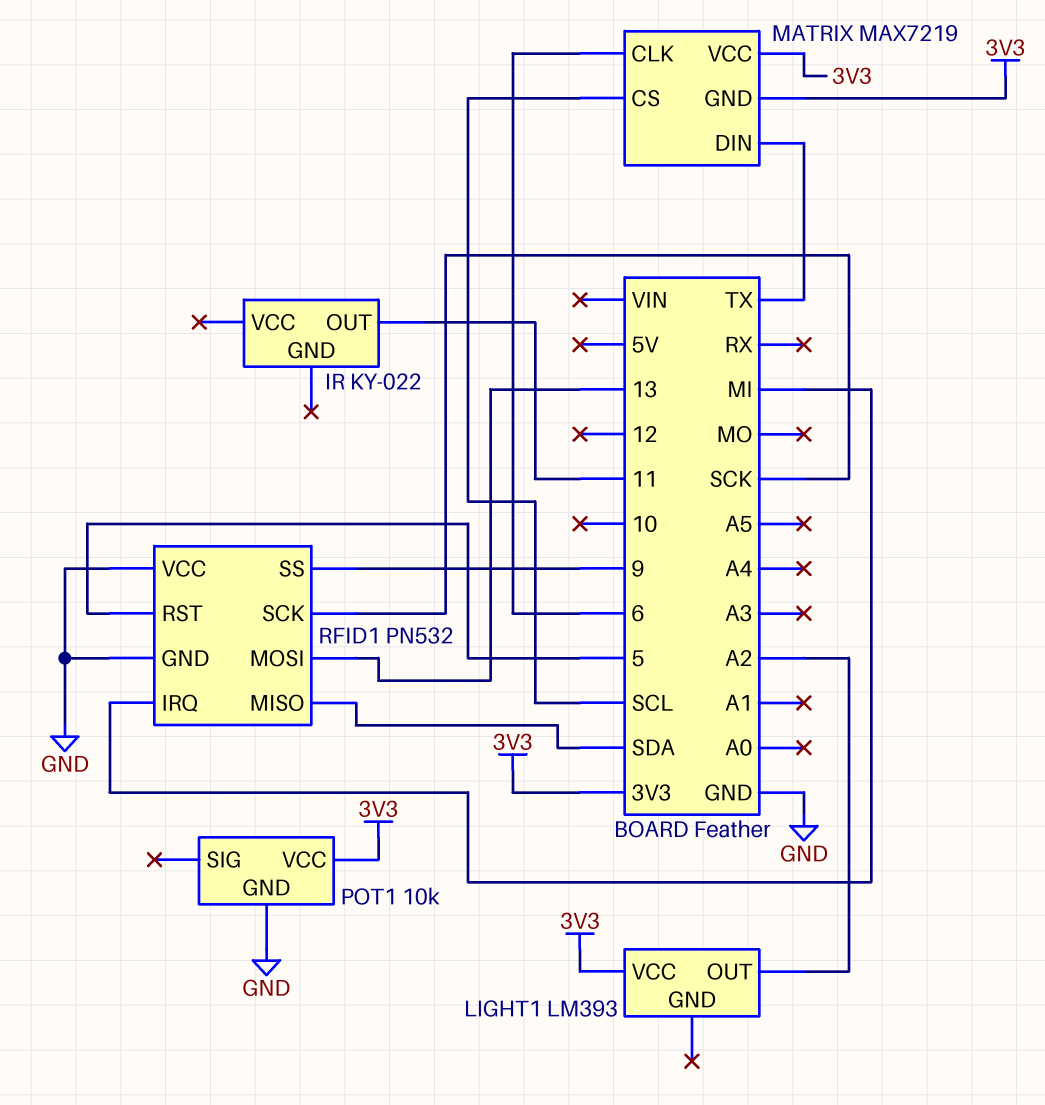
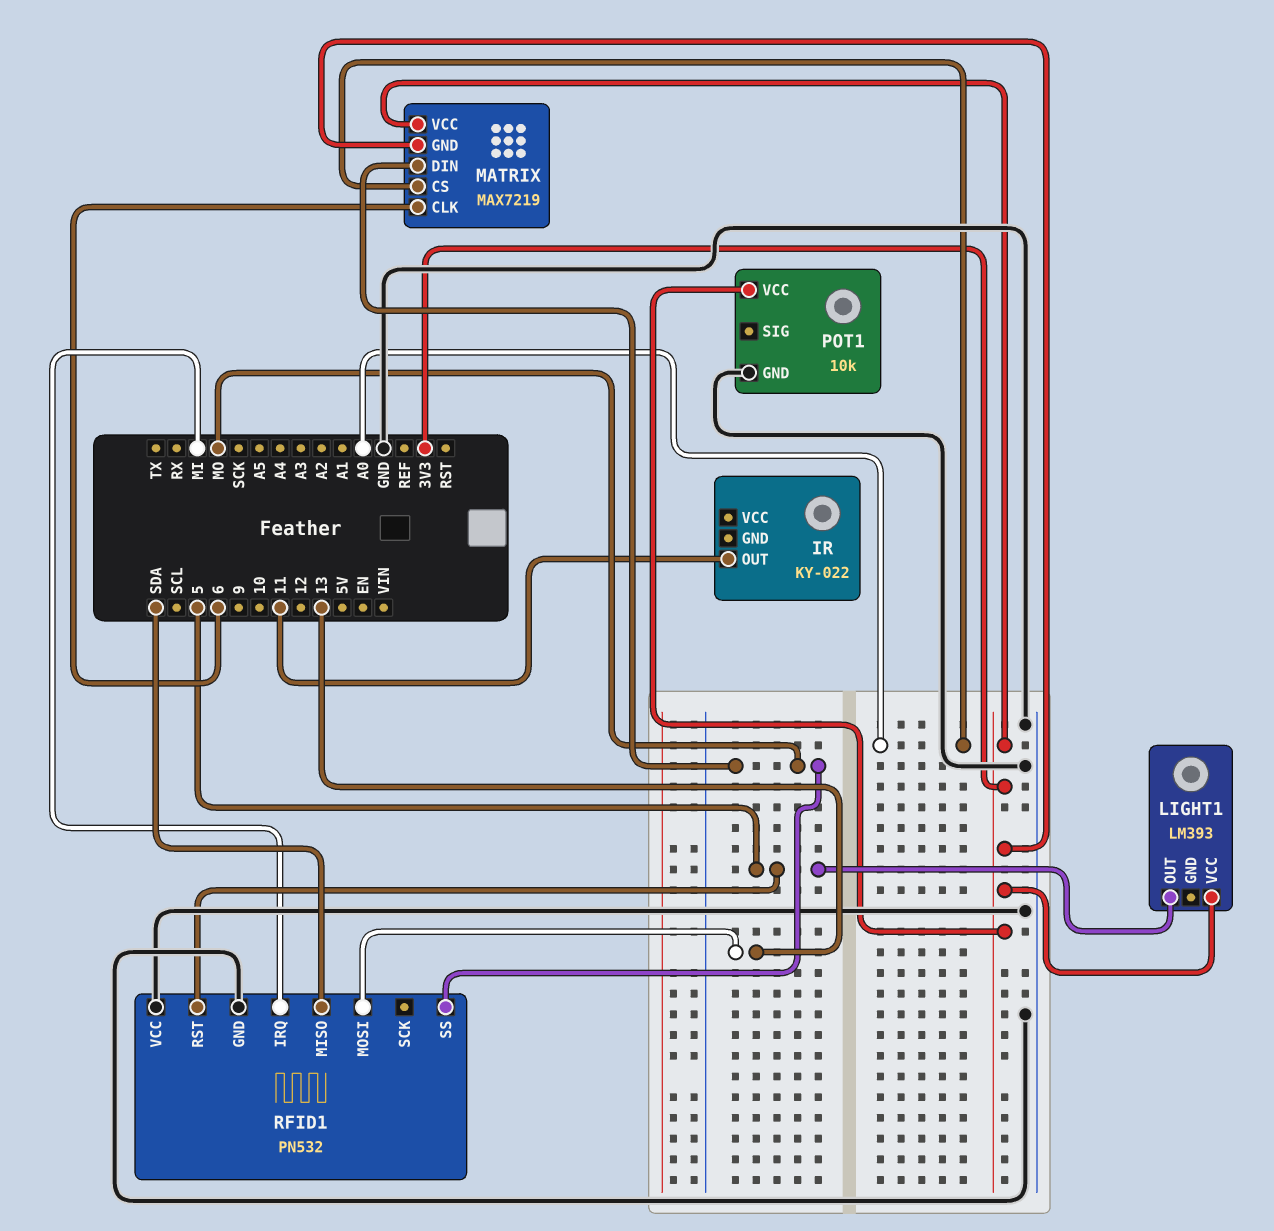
LIGHT1 pin OUT: A2 -> 5
MATRIX pin CS: SCL -> A0
MATRIX pin DIN: TX -> MO
RFID1 pin SCK: SCK -> none
RFID1 pin SS: 9 -> MO

